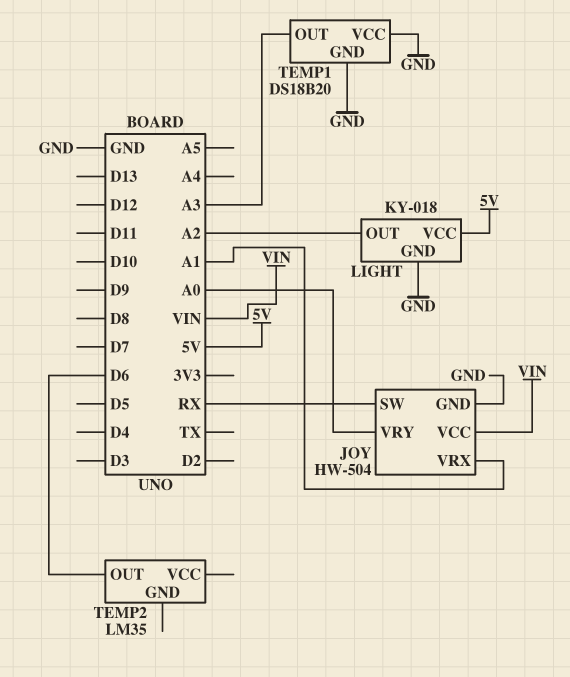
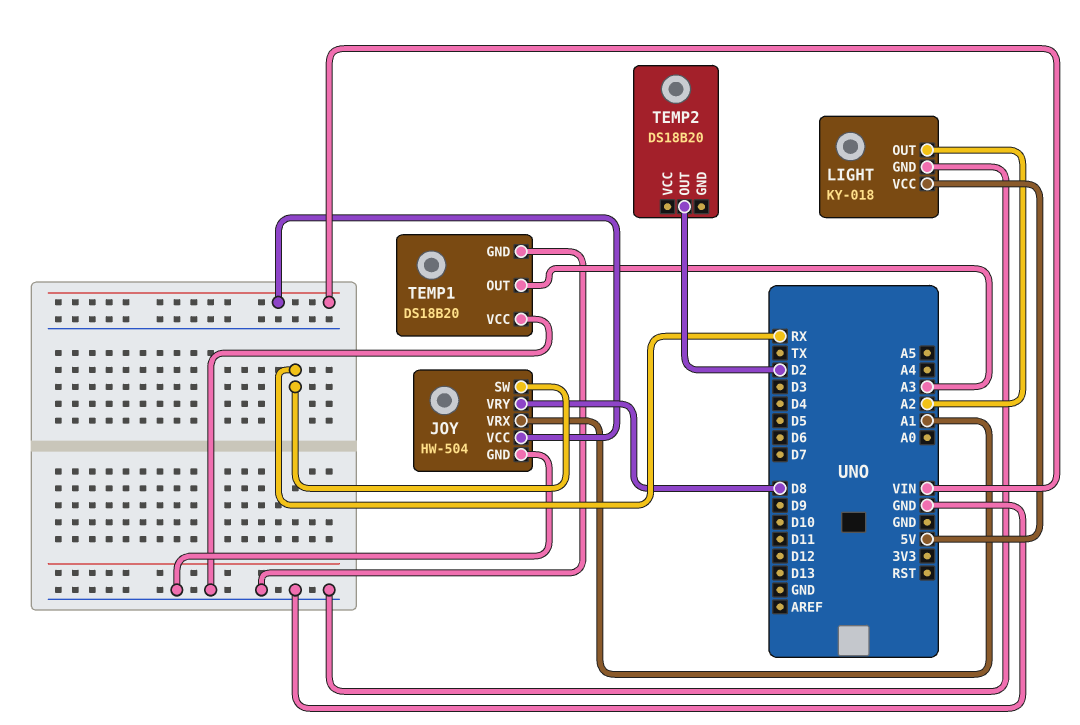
JOY pin VRY: A0 -> D8
TEMP2: LM35 -> DS18B20
TEMP2 pin OUT: D6 -> D2

